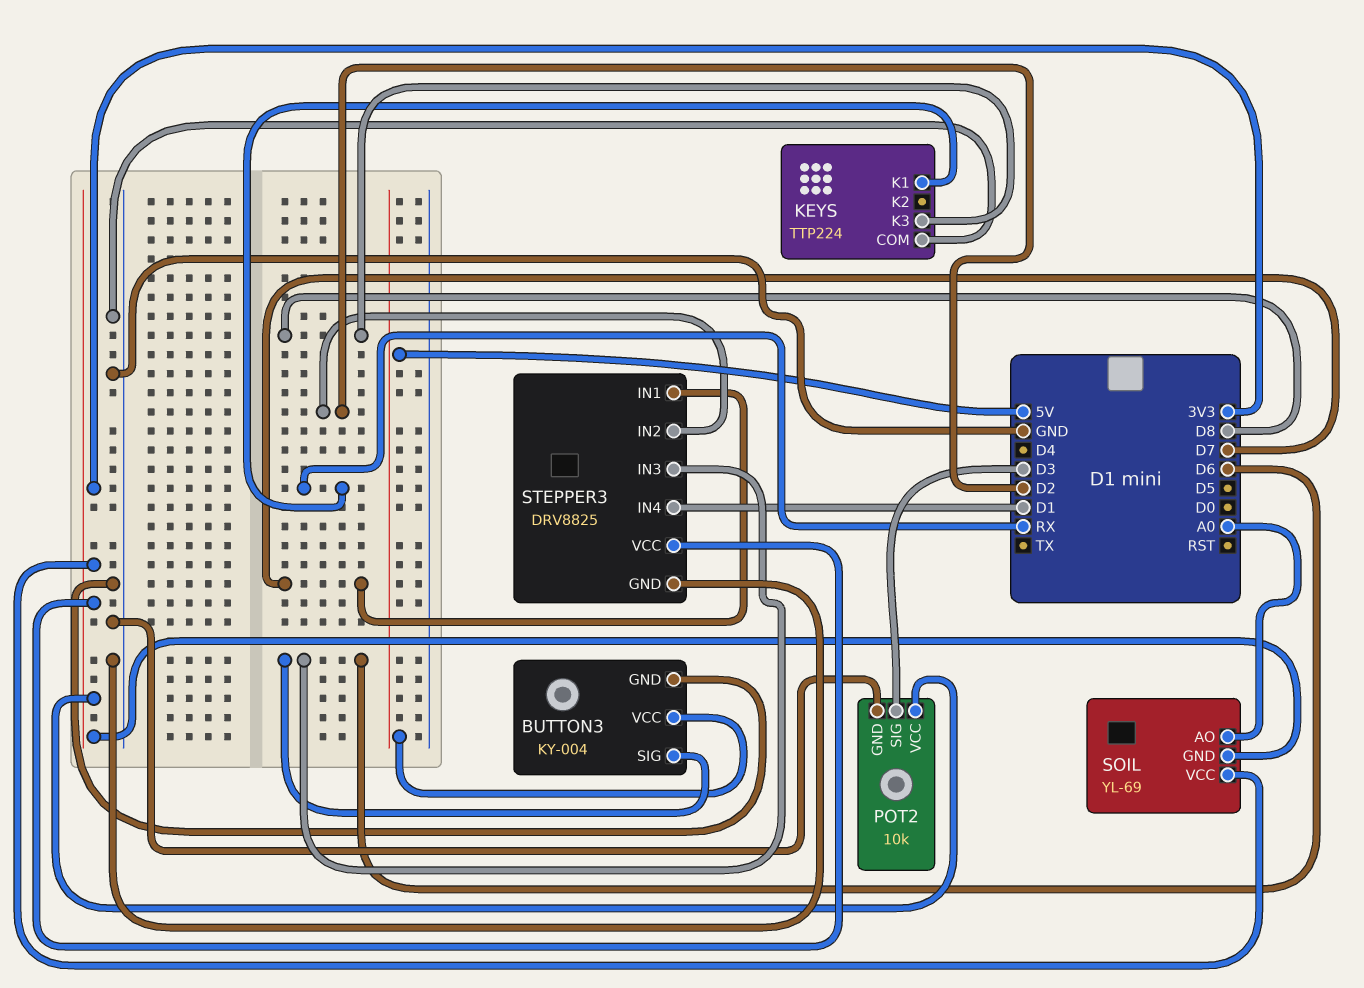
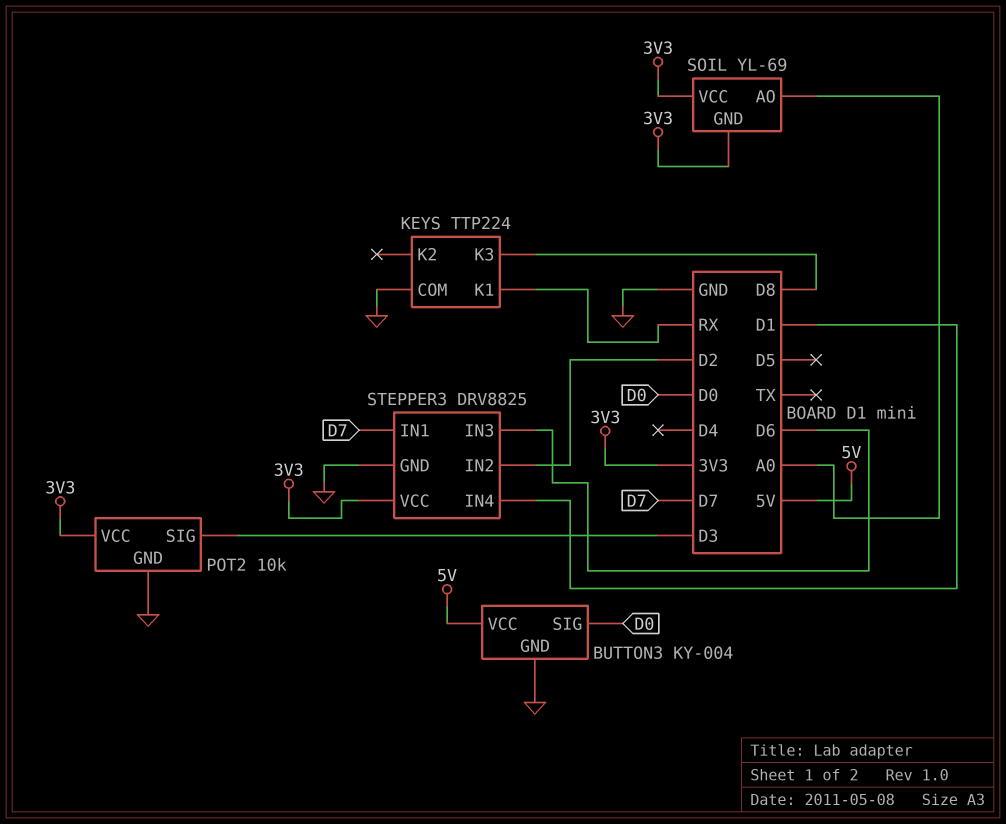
BUTTON3 pin SIG: D6 -> D0

